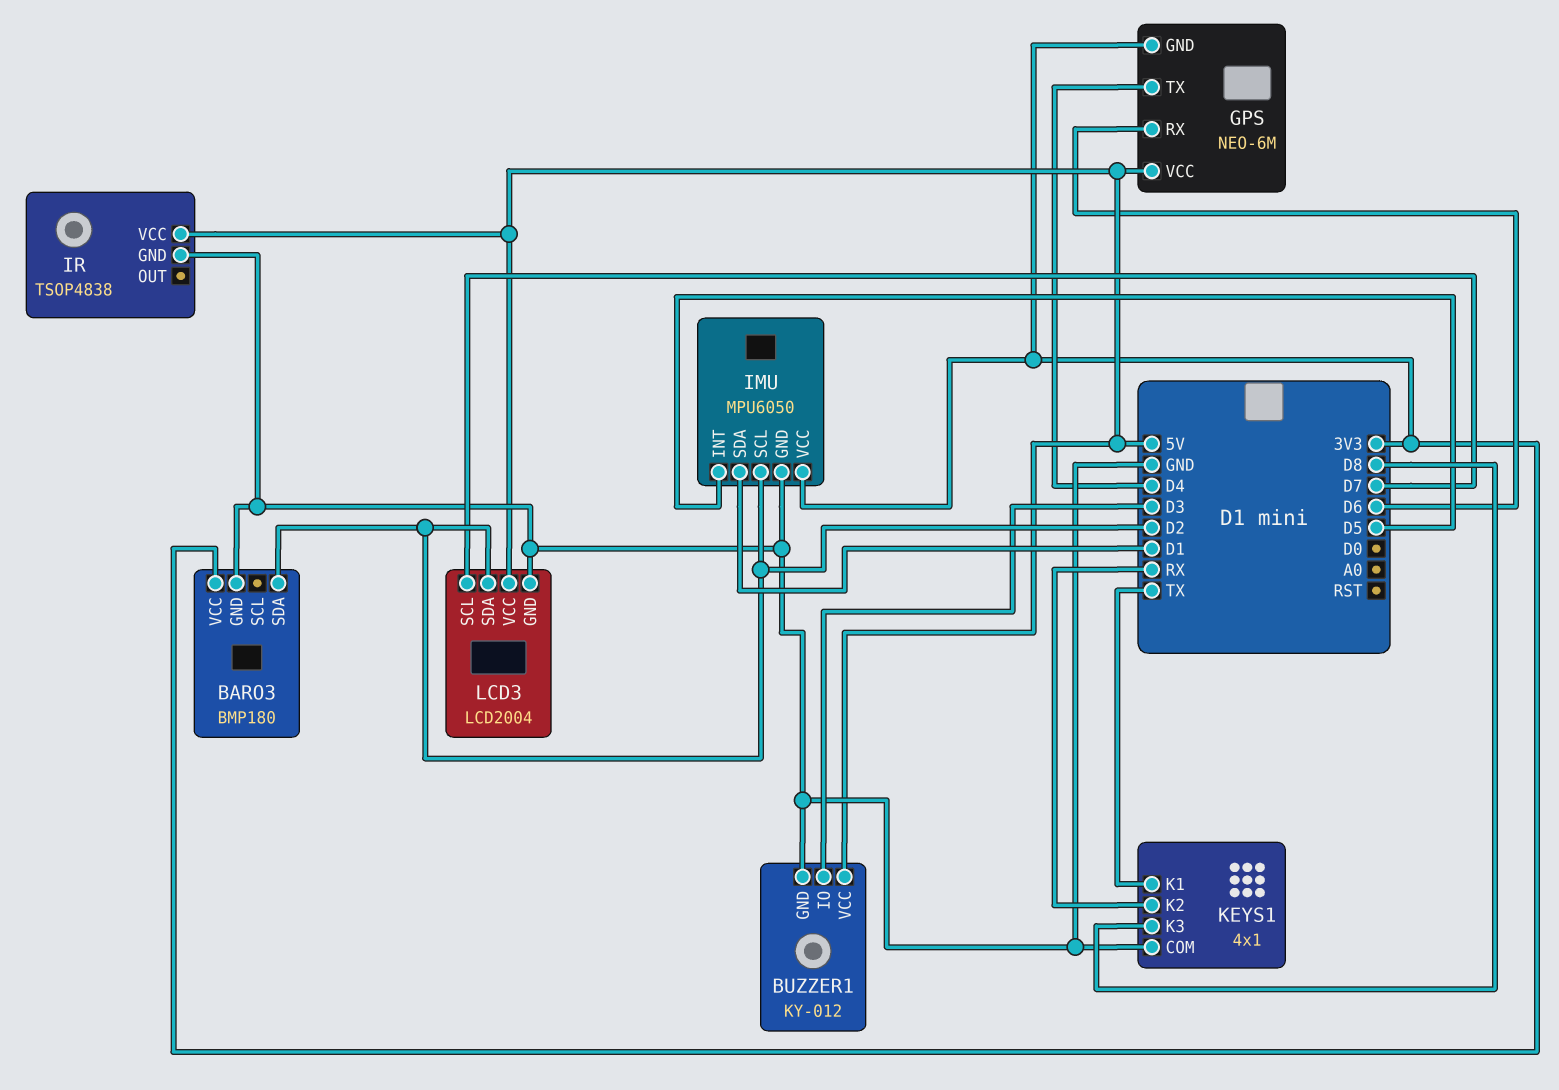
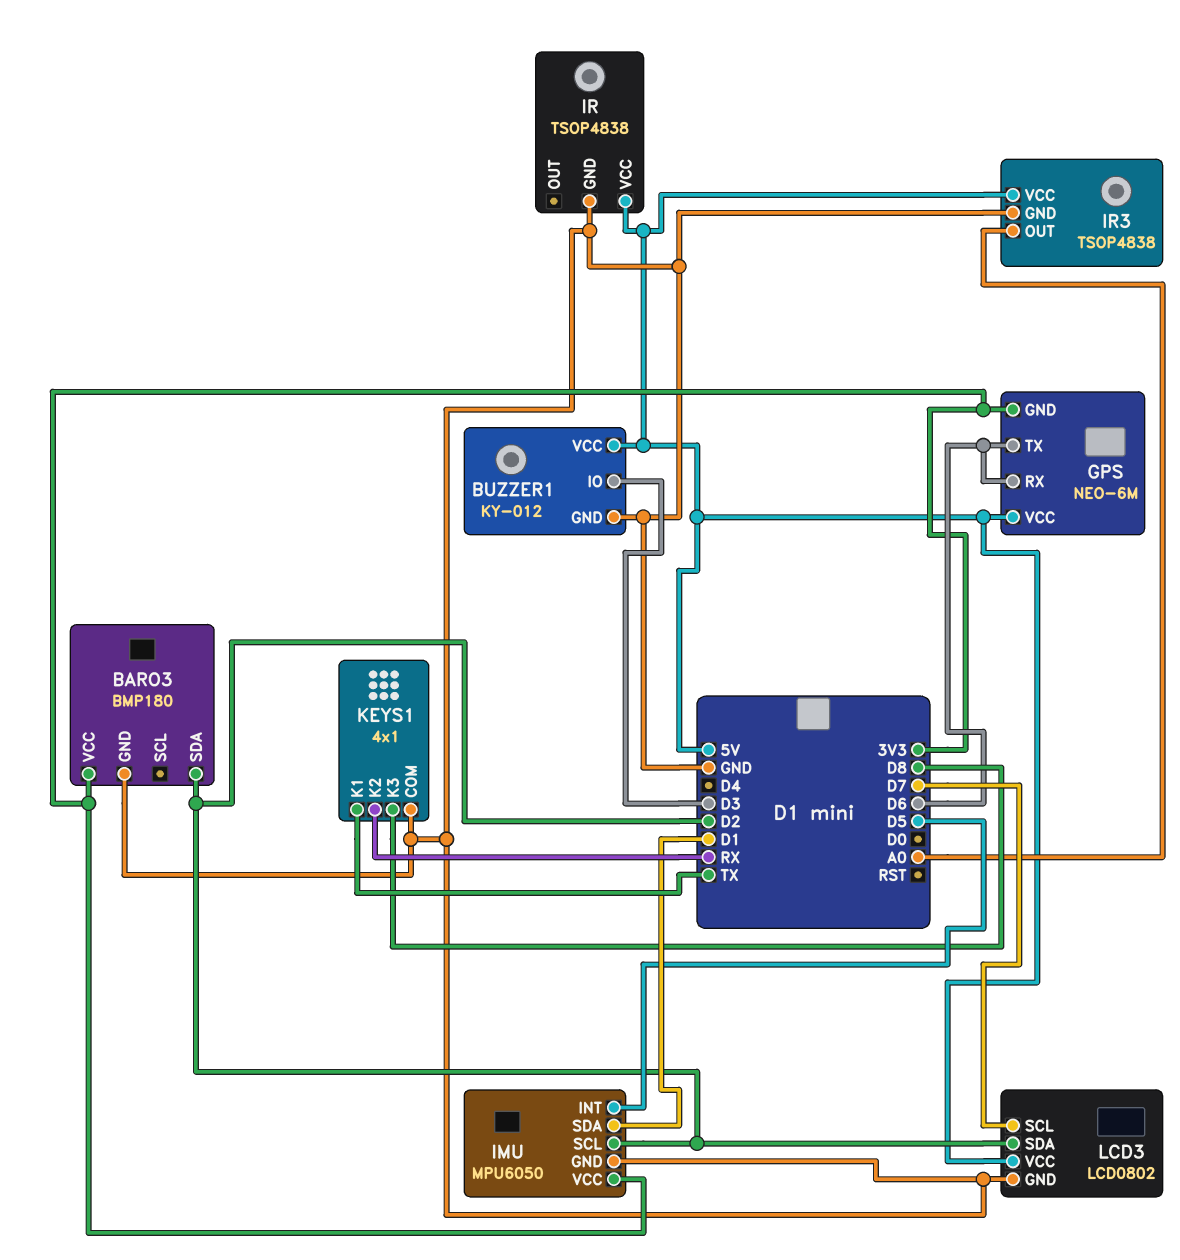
GPS pin TX: D4 -> D6
IR3: none -> TSOP4838
IR3 pin GND: none -> GND
IR3 pin OUT: none -> A0
IR3 pin VCC: none -> 5V
LCD3: LCD2004 -> LCD0802

